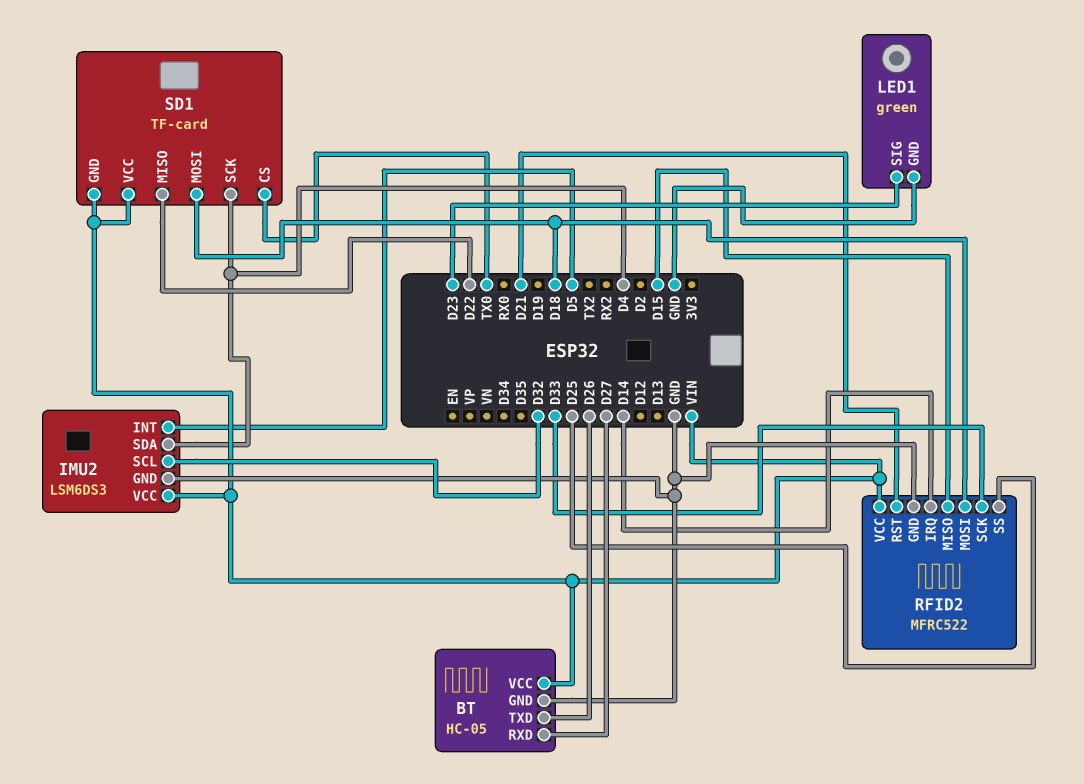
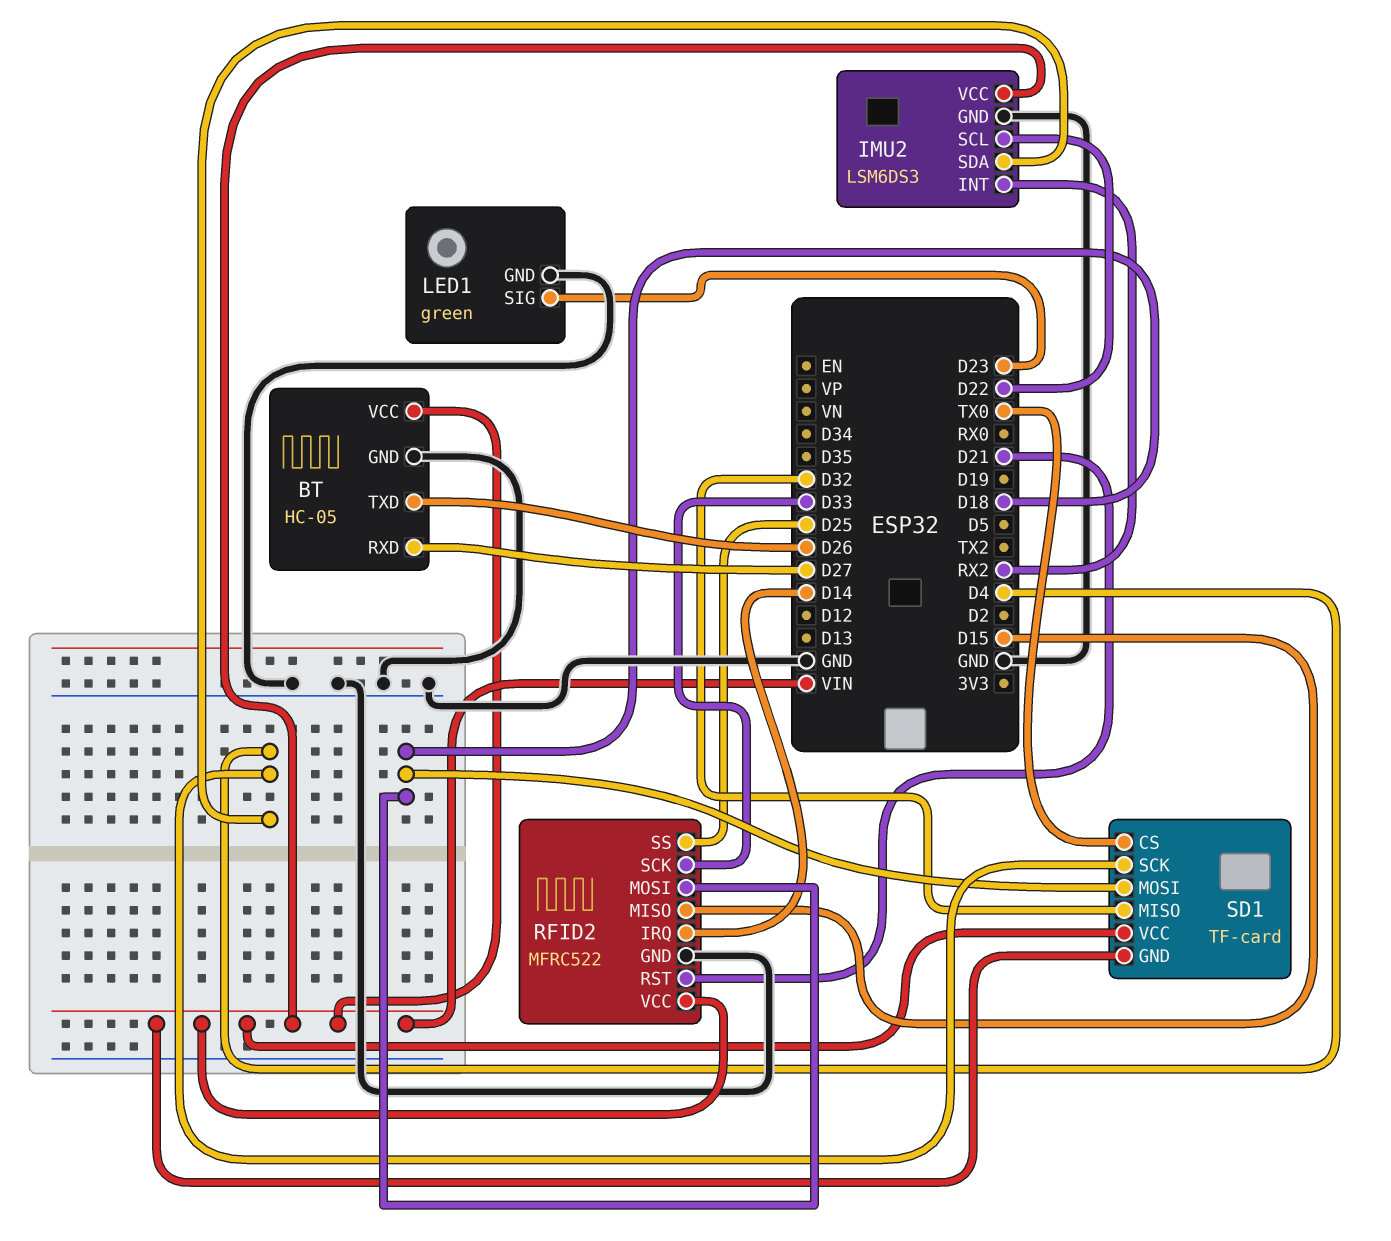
IMU2 pin INT: D5 -> RX2
IMU2 pin SCL: D32 -> D22
SD1 pin MISO: D22 -> D32

